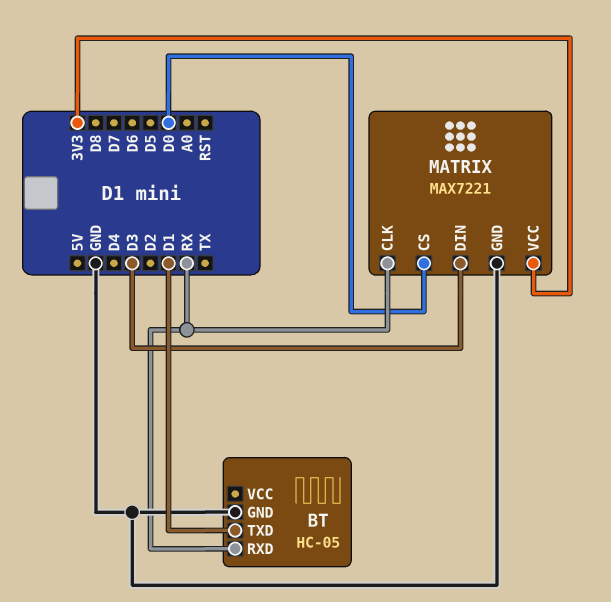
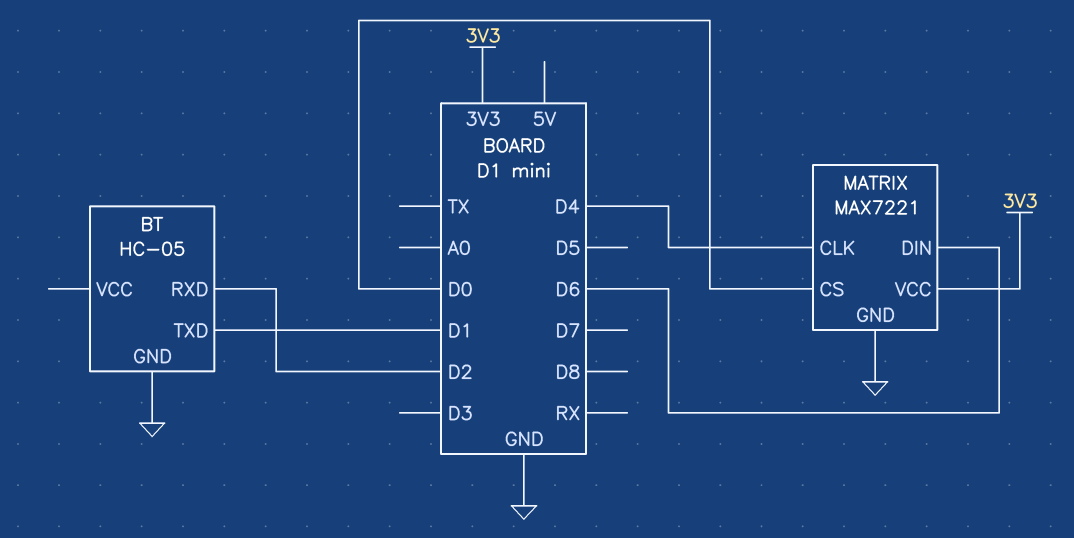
BT pin RXD: RX -> D2
MATRIX pin CLK: RX -> D4
MATRIX pin DIN: D3 -> D6

